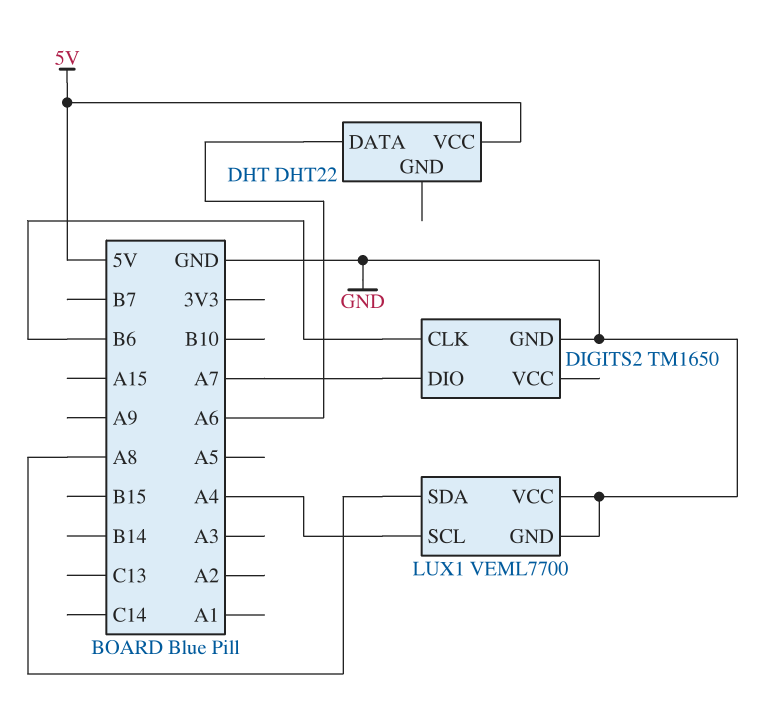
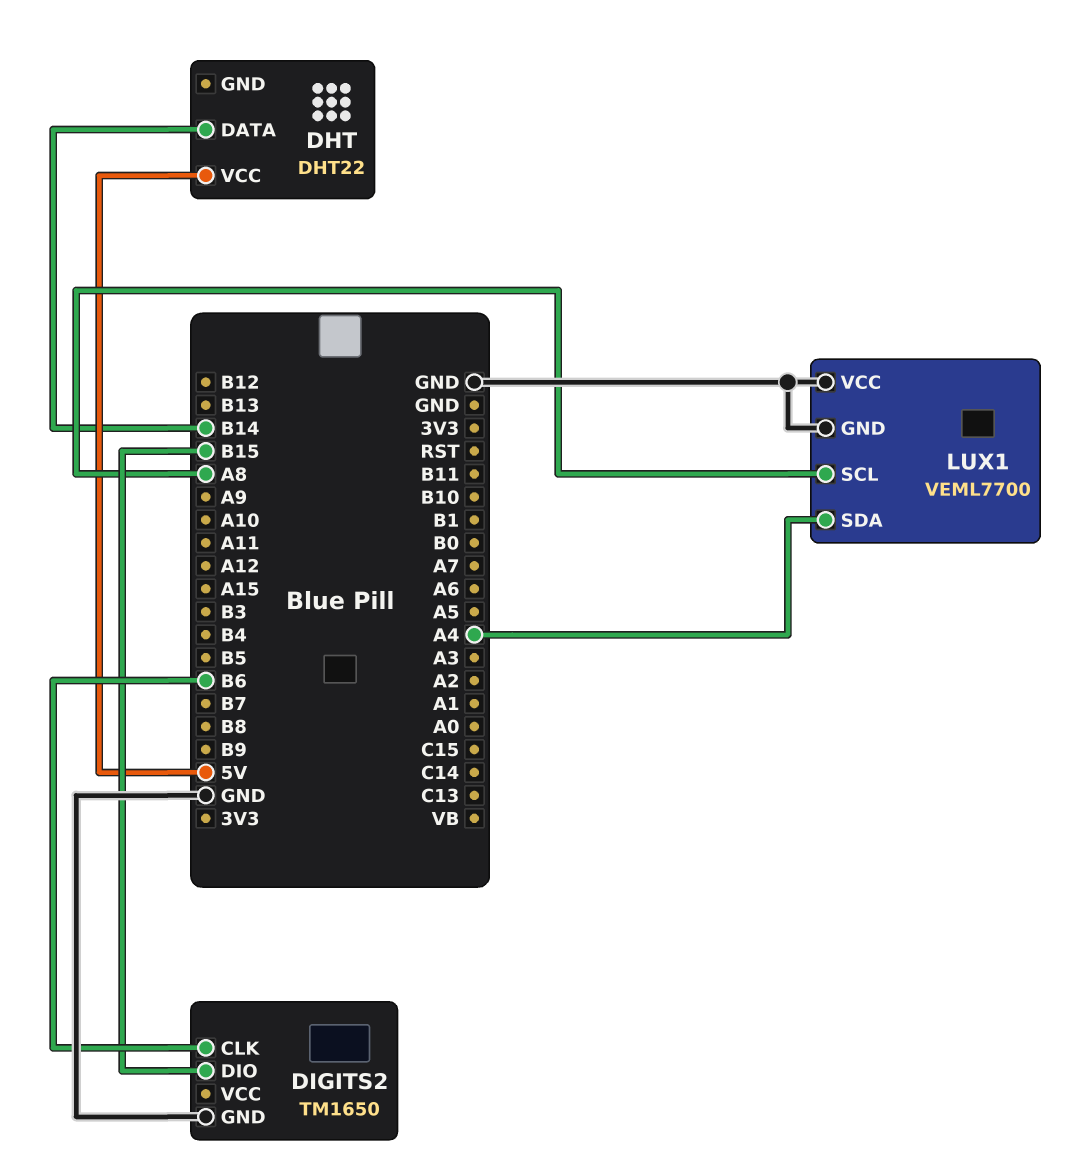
DHT pin DATA: A6 -> B14
DIGITS2 pin DIO: A7 -> B15
LUX1 pin SCL: A4 -> A8
LUX1 pin SDA: A8 -> A4

